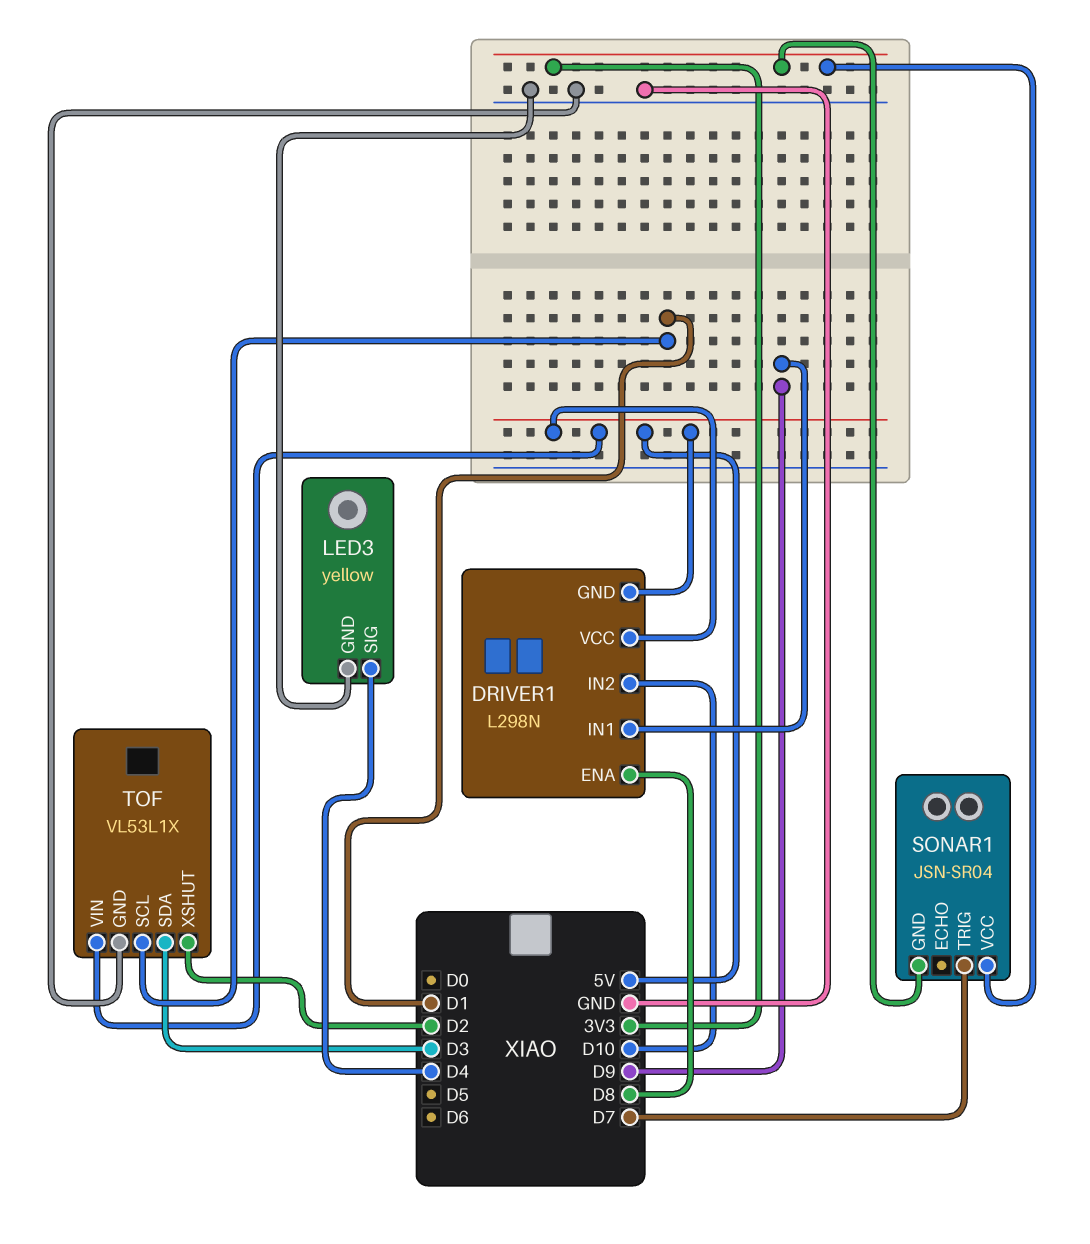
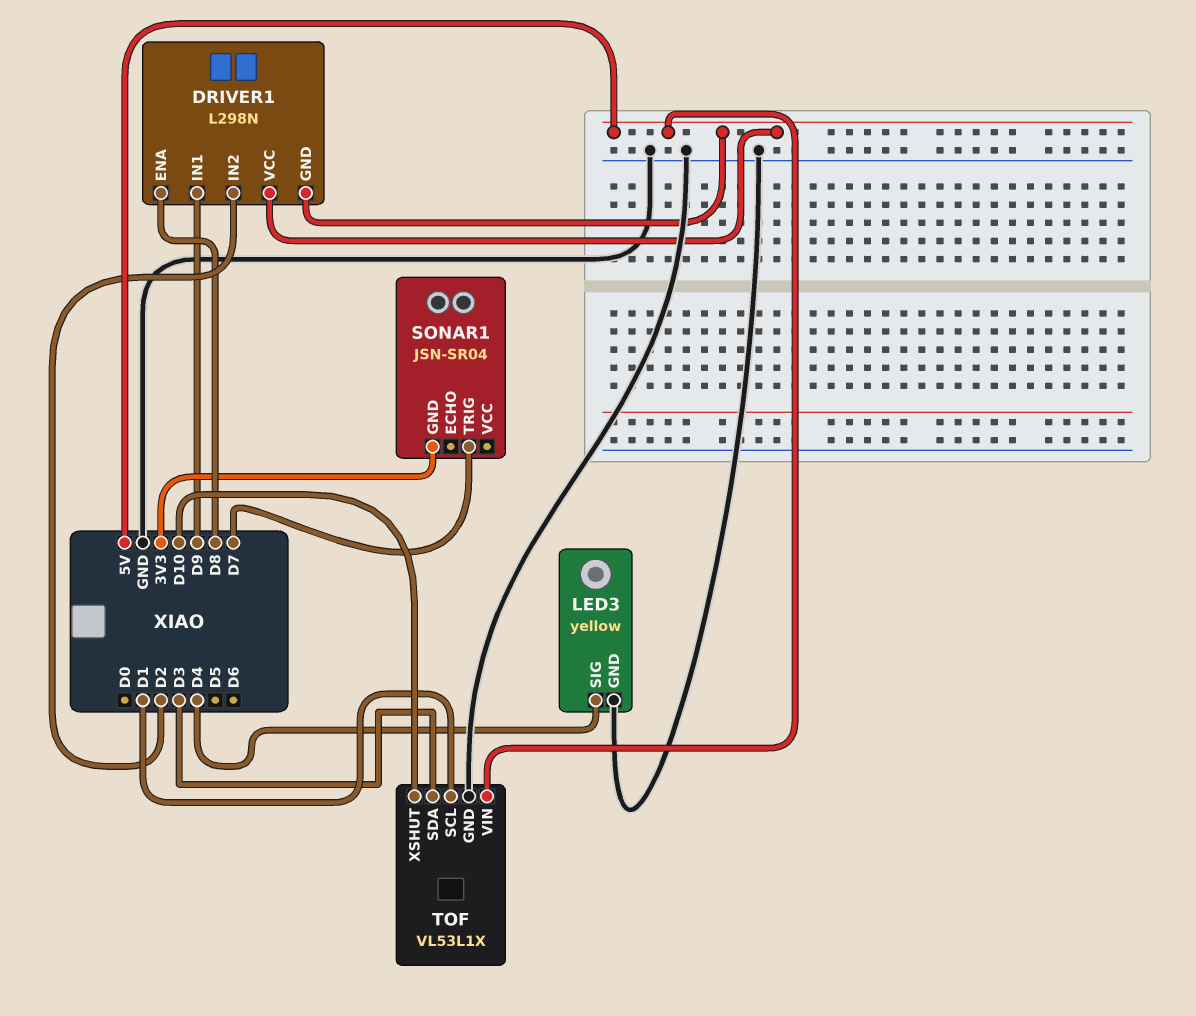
DRIVER1 pin IN2: D10 -> D2
SONAR1 pin VCC: 3V3 -> none
TOF pin XSHUT: D2 -> D10

